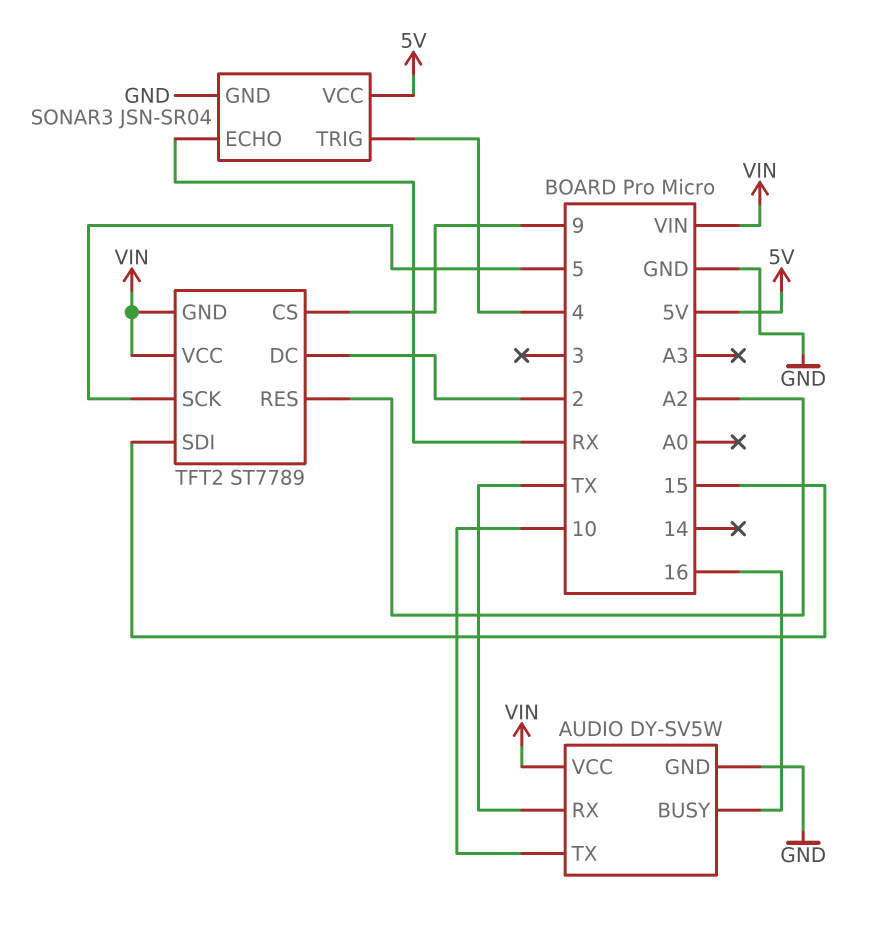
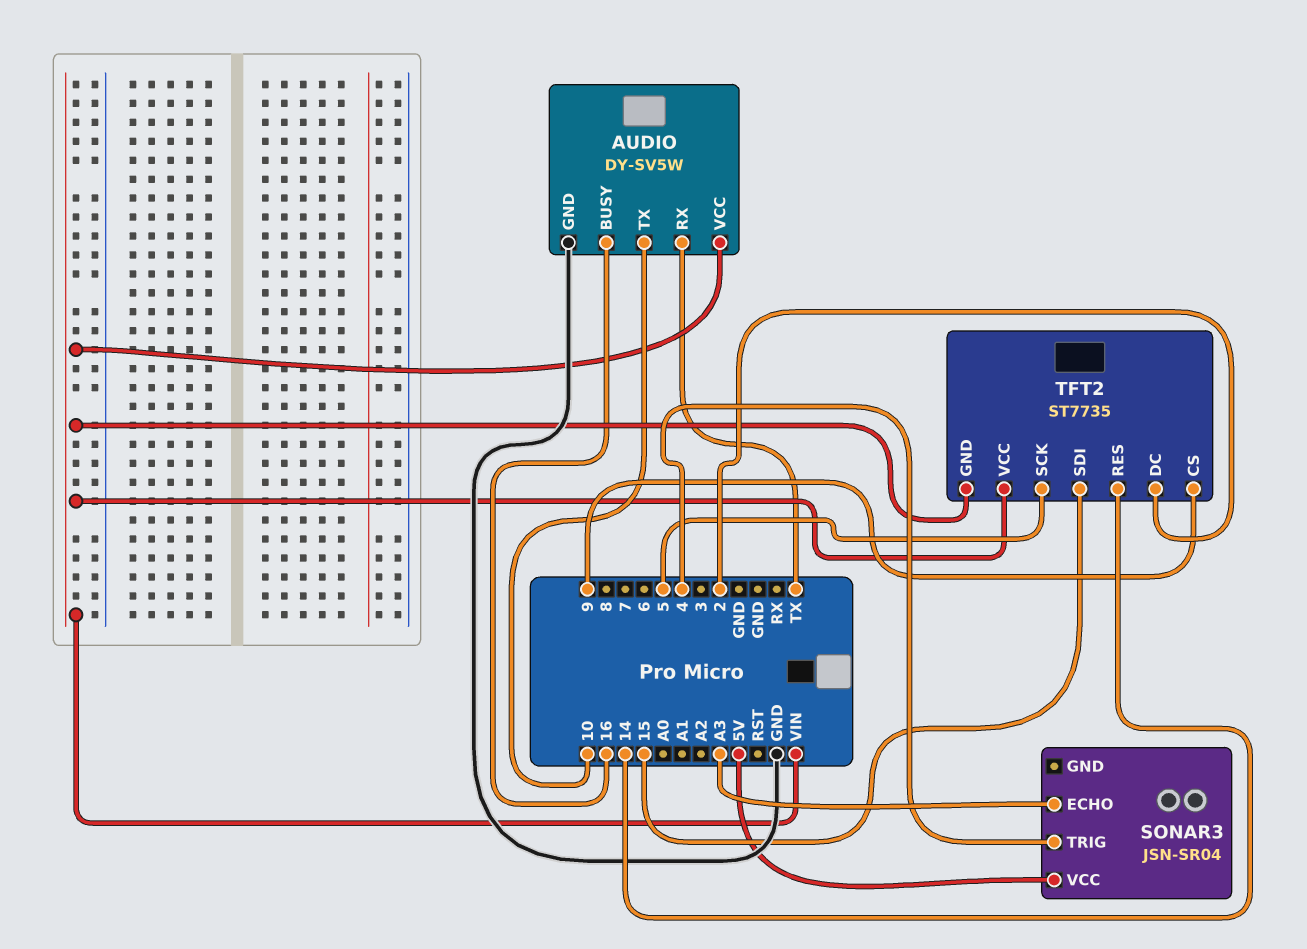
SONAR3 pin ECHO: RX -> A3
SONAR3 pin GND: GND -> none
TFT2: ST7789 -> ST7735
TFT2 pin RES: A2 -> 14

